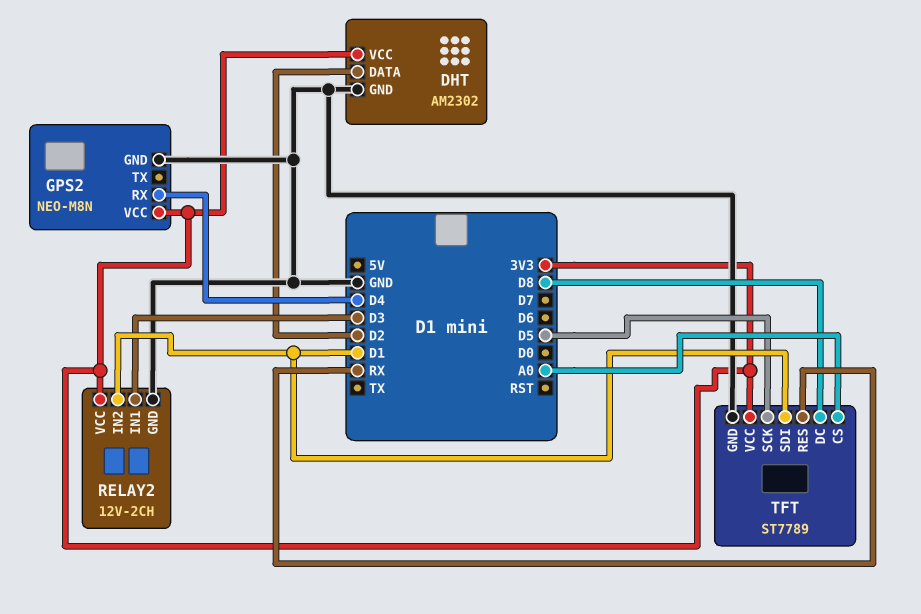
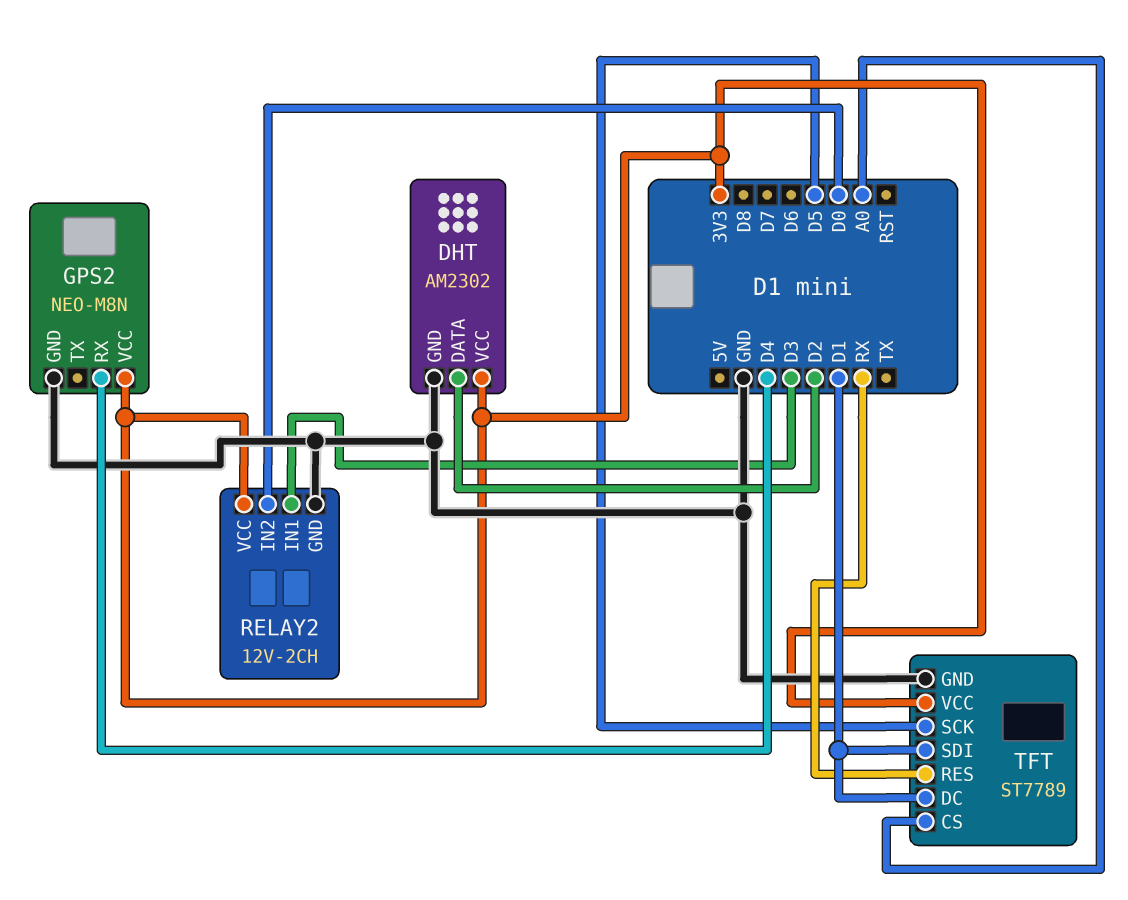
RELAY2 pin IN2: D1 -> D0
TFT pin DC: D8 -> D1

